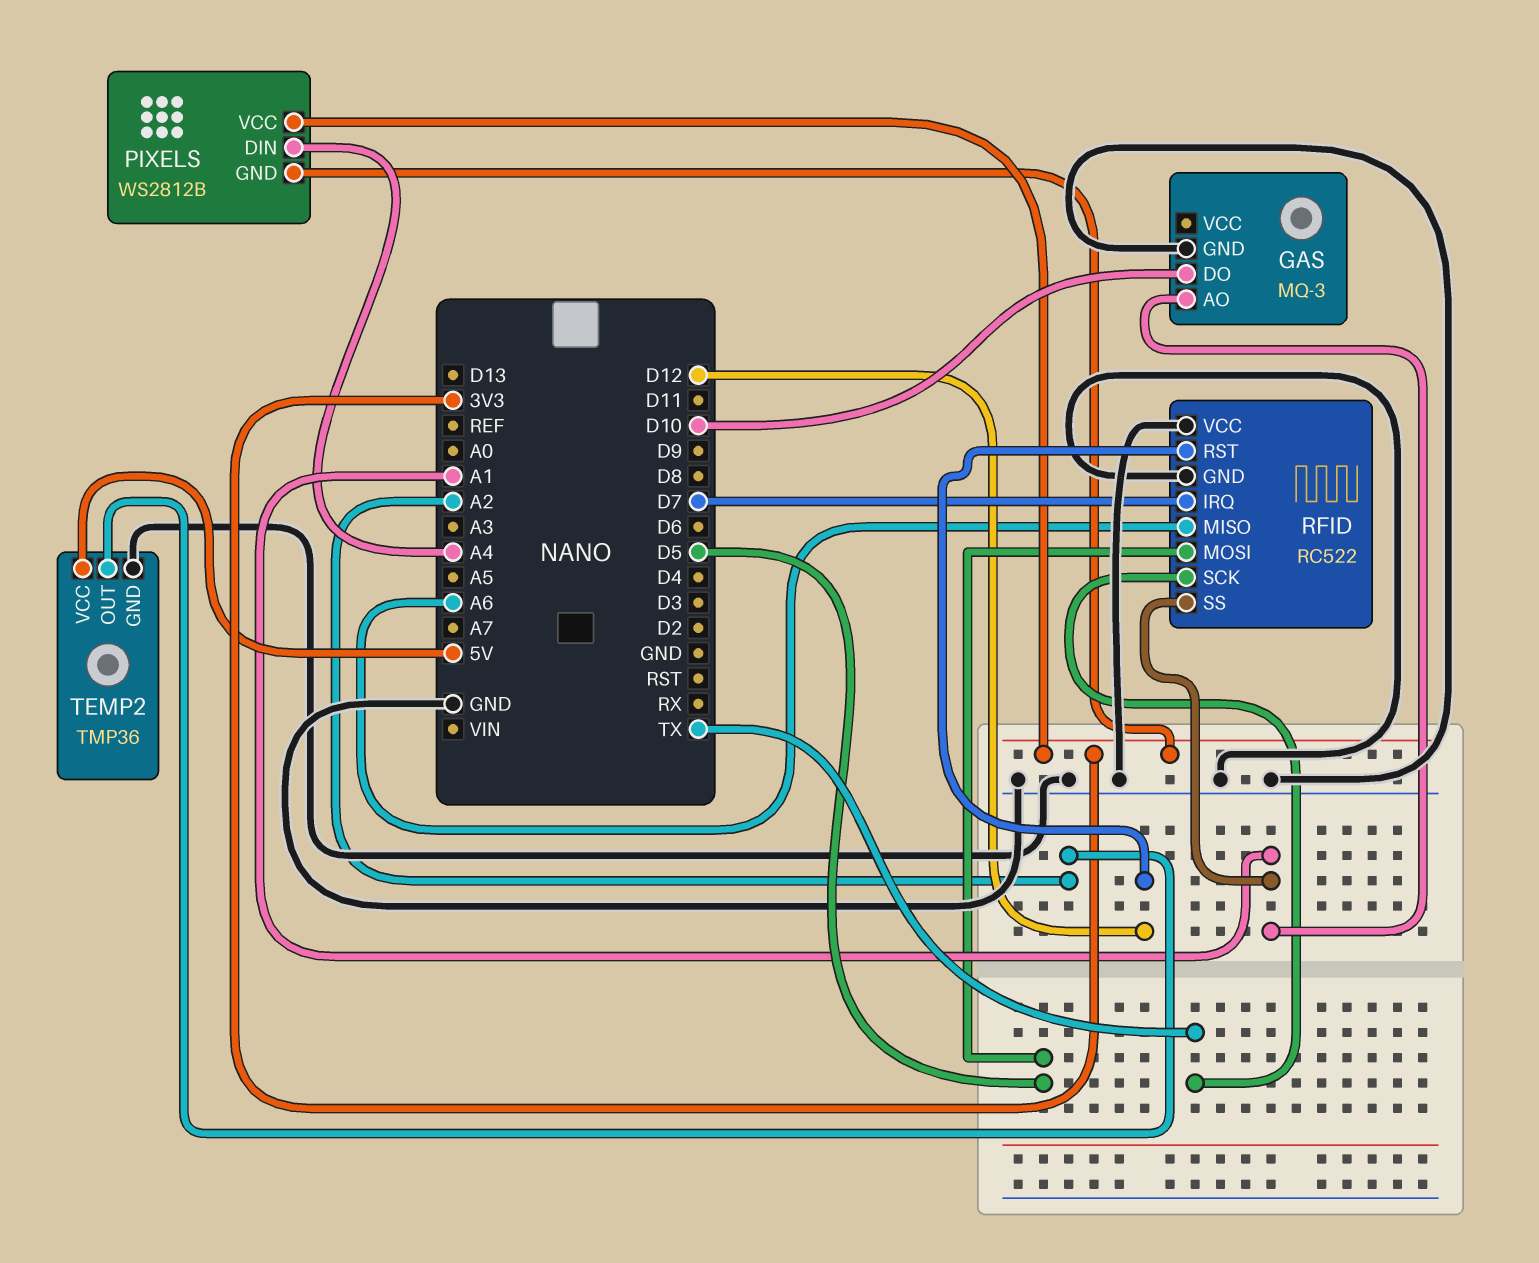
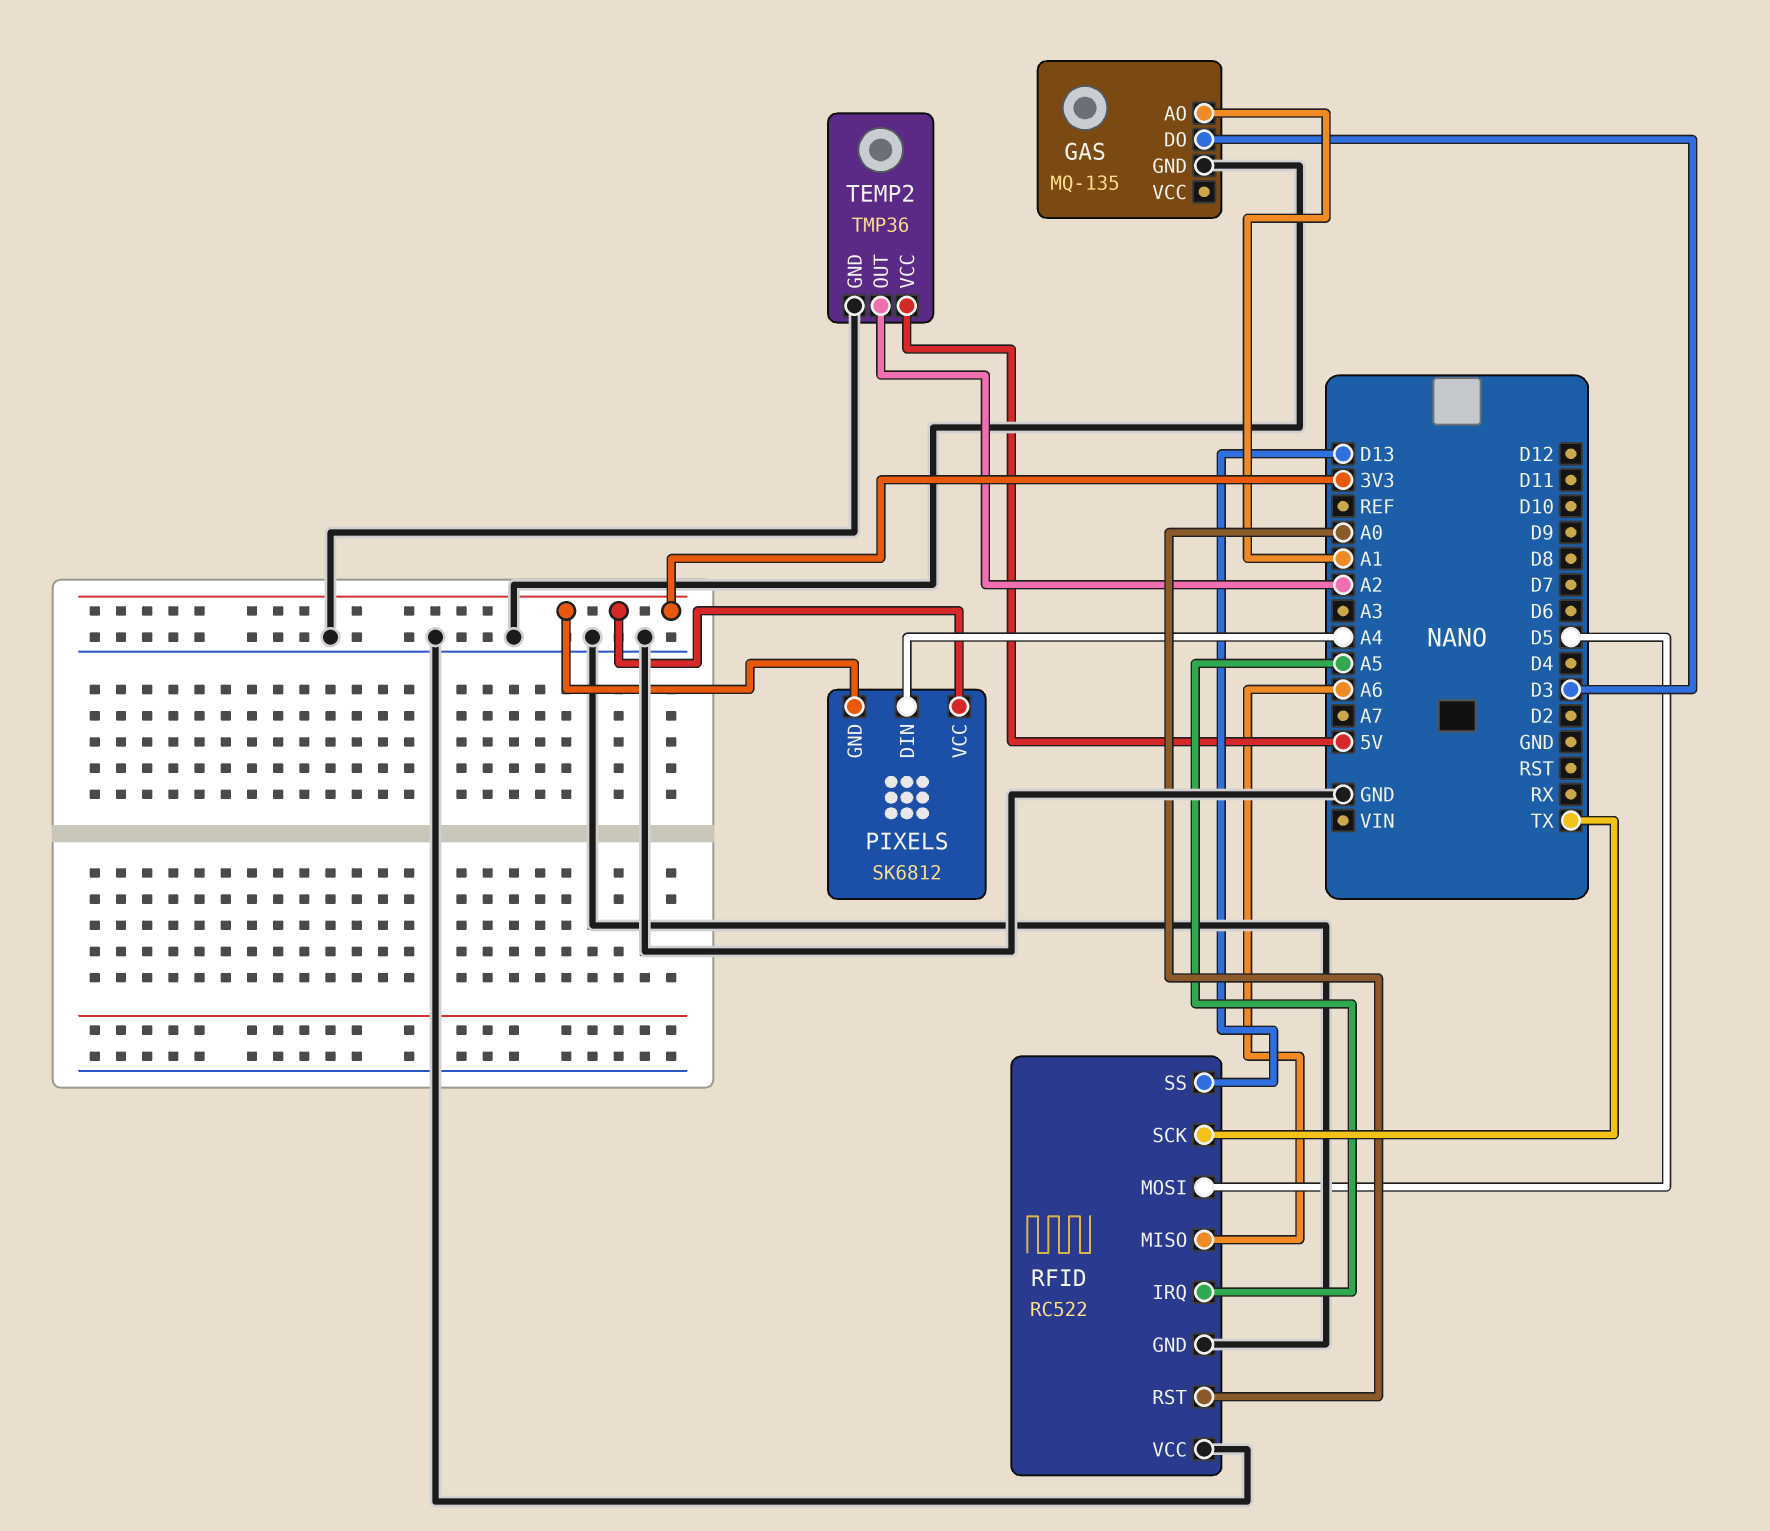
GAS: MQ-3 -> MQ-135
GAS pin DO: D10 -> D3
PIXELS: WS2812B -> SK6812
RFID pin IRQ: D7 -> A5
RFID pin RST: D12 -> A0
RFID pin SS: A1 -> D13

